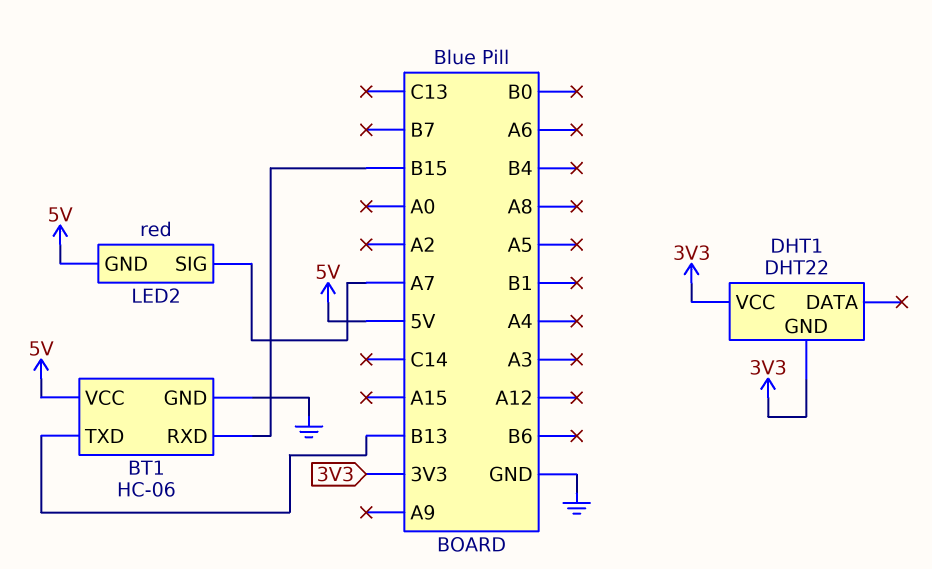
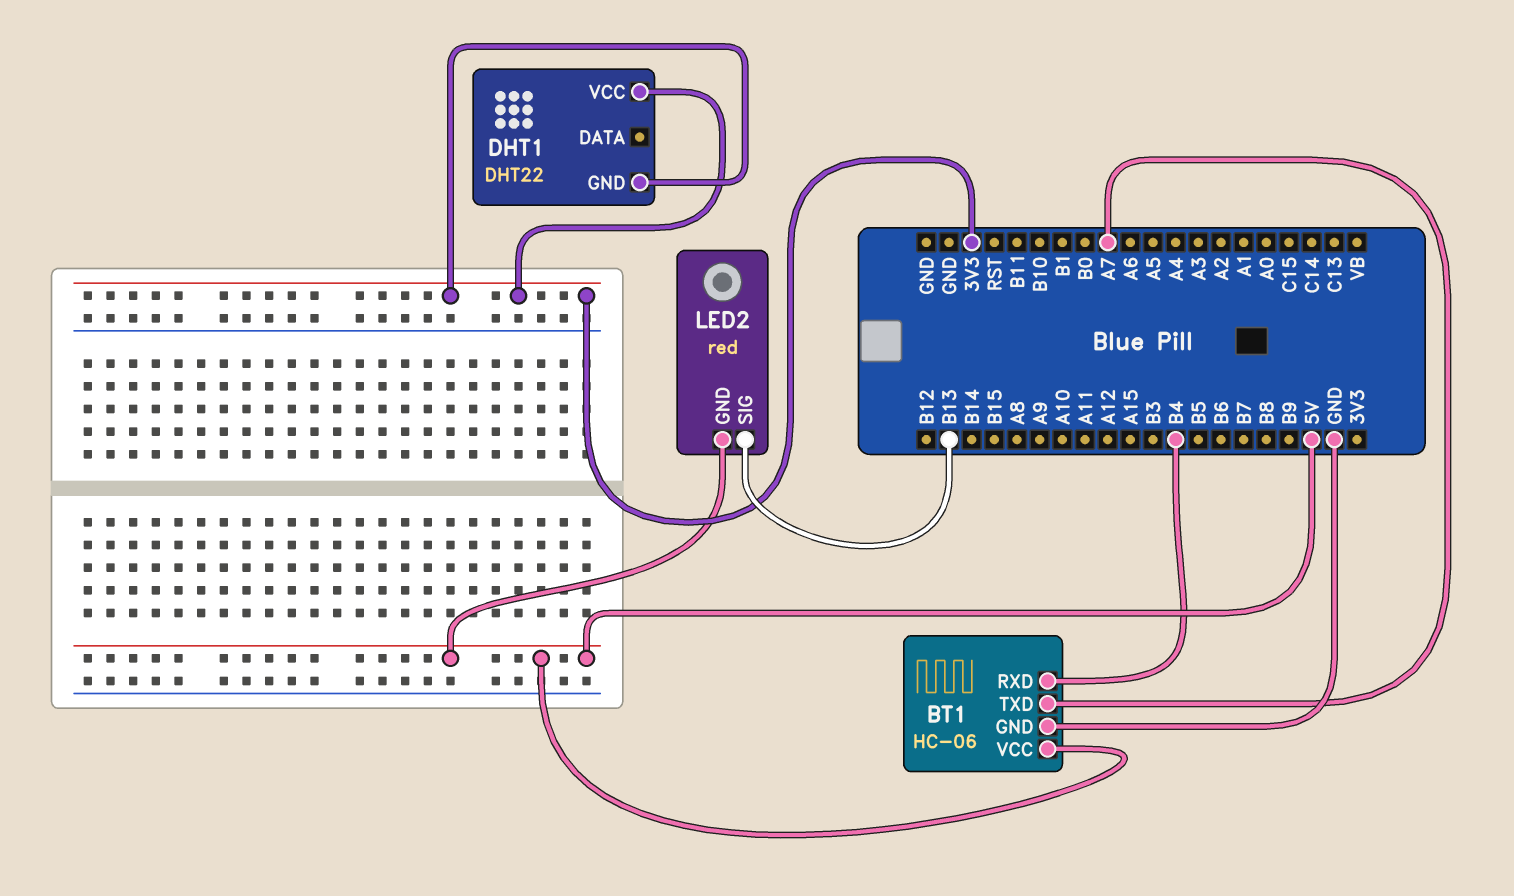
BT1 pin RXD: B15 -> B4
BT1 pin TXD: B13 -> A7
LED2 pin SIG: A7 -> B13

